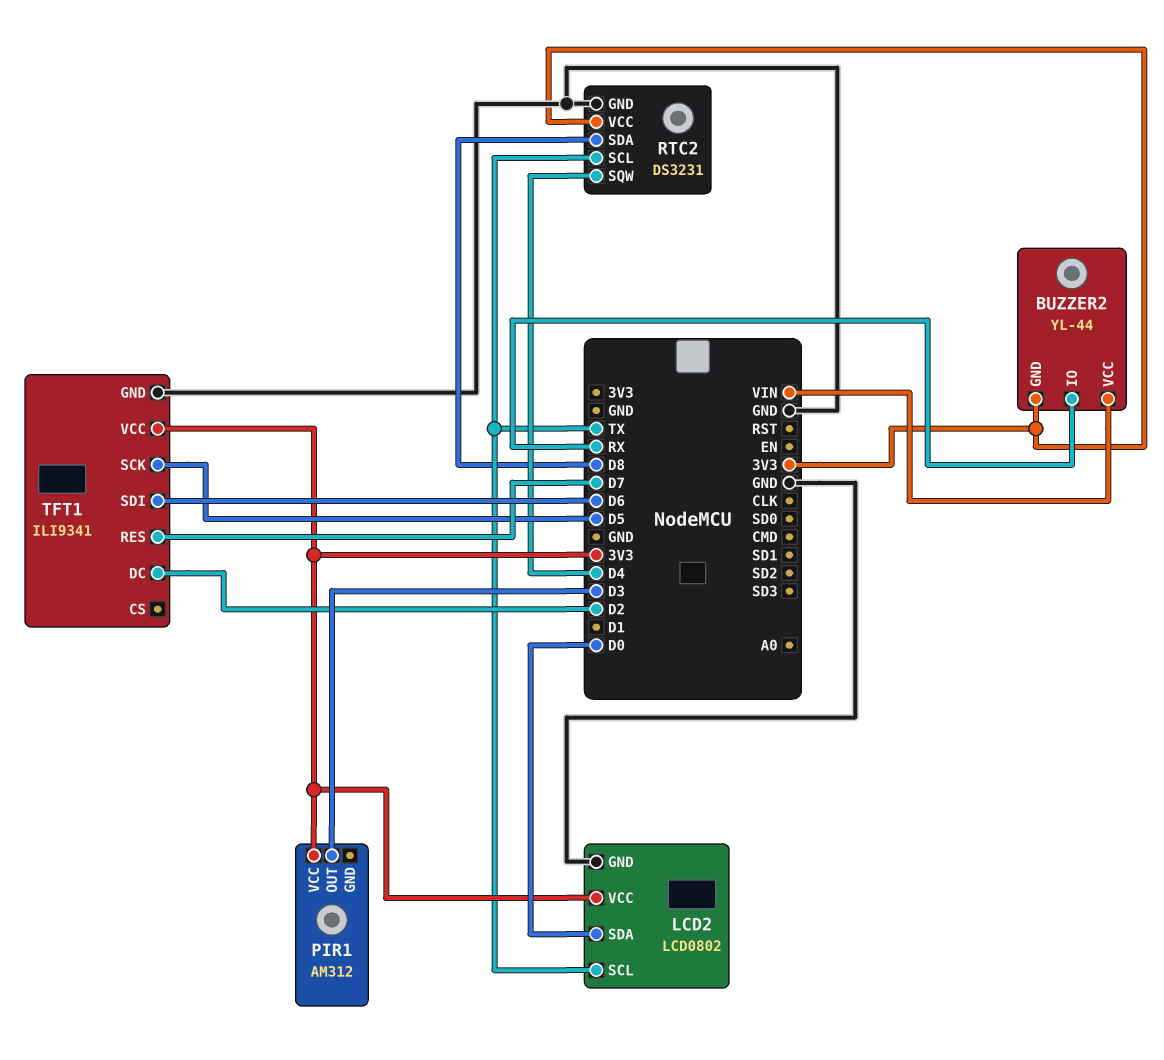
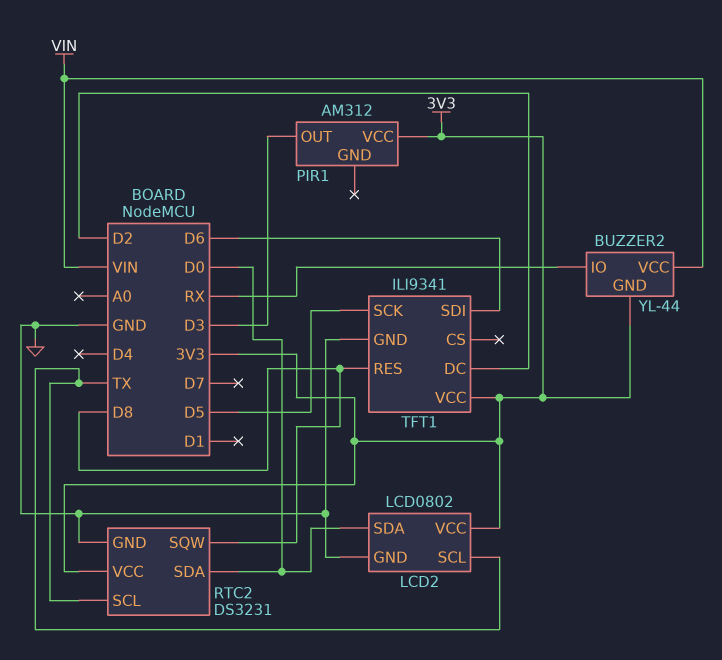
RTC2 pin SDA: D8 -> D0
RTC2 pin SQW: D4 -> D8
TFT1 pin RES: D7 -> D8

